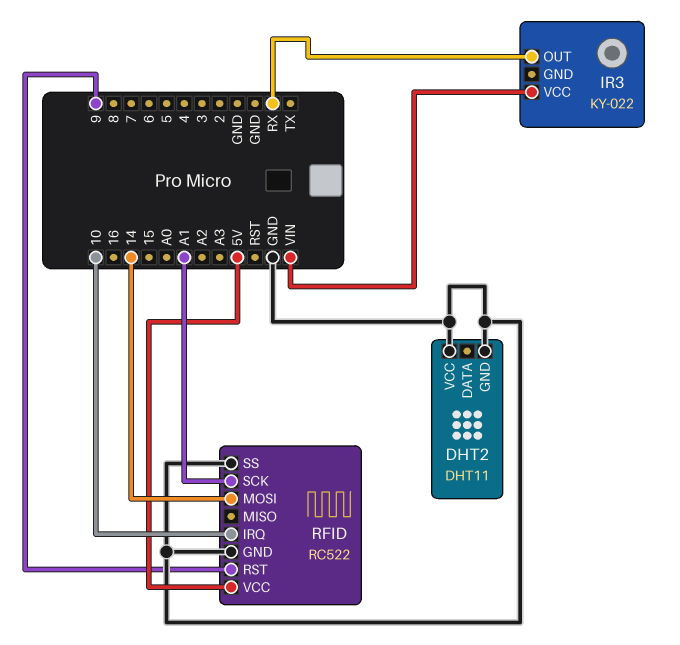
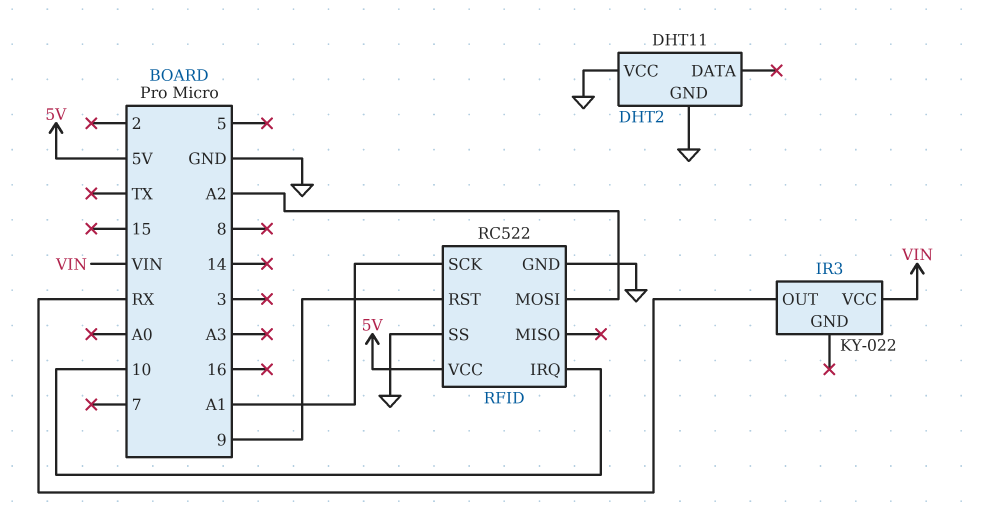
RFID pin MOSI: 14 -> A2

